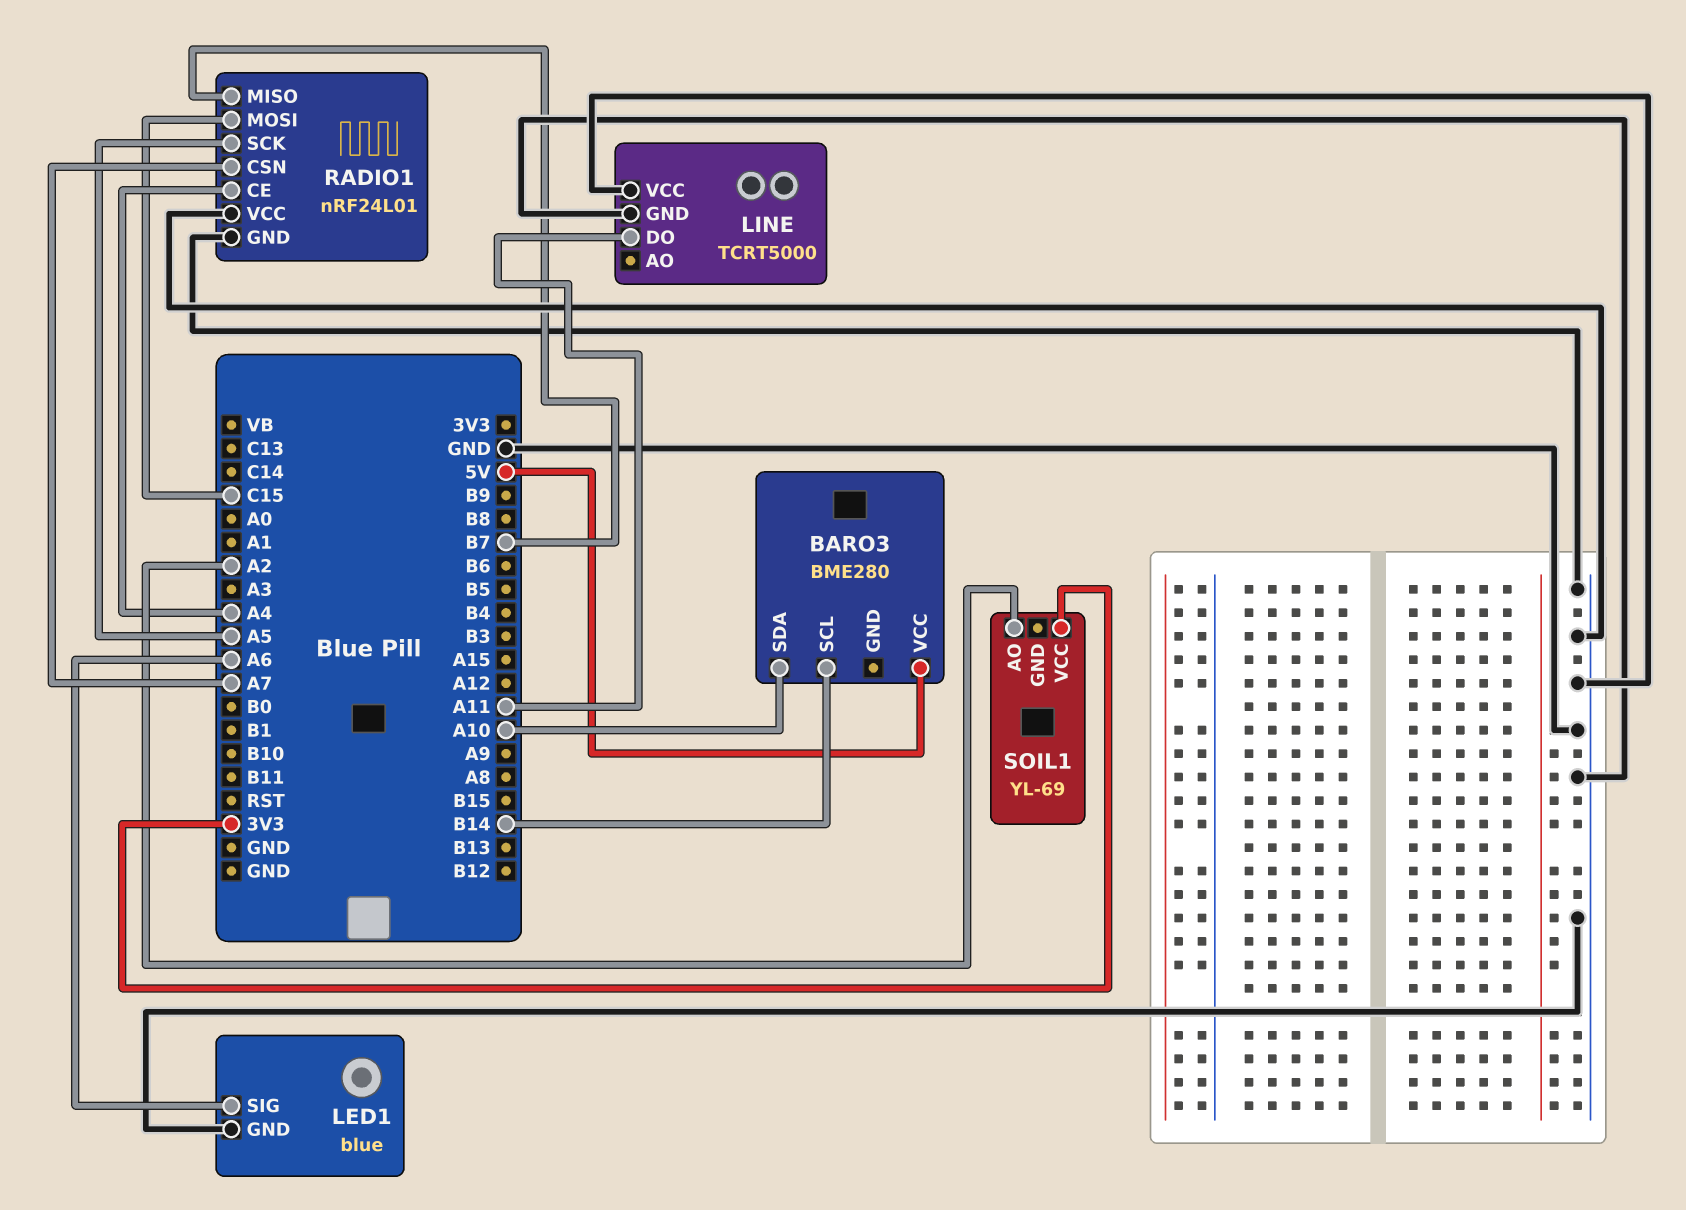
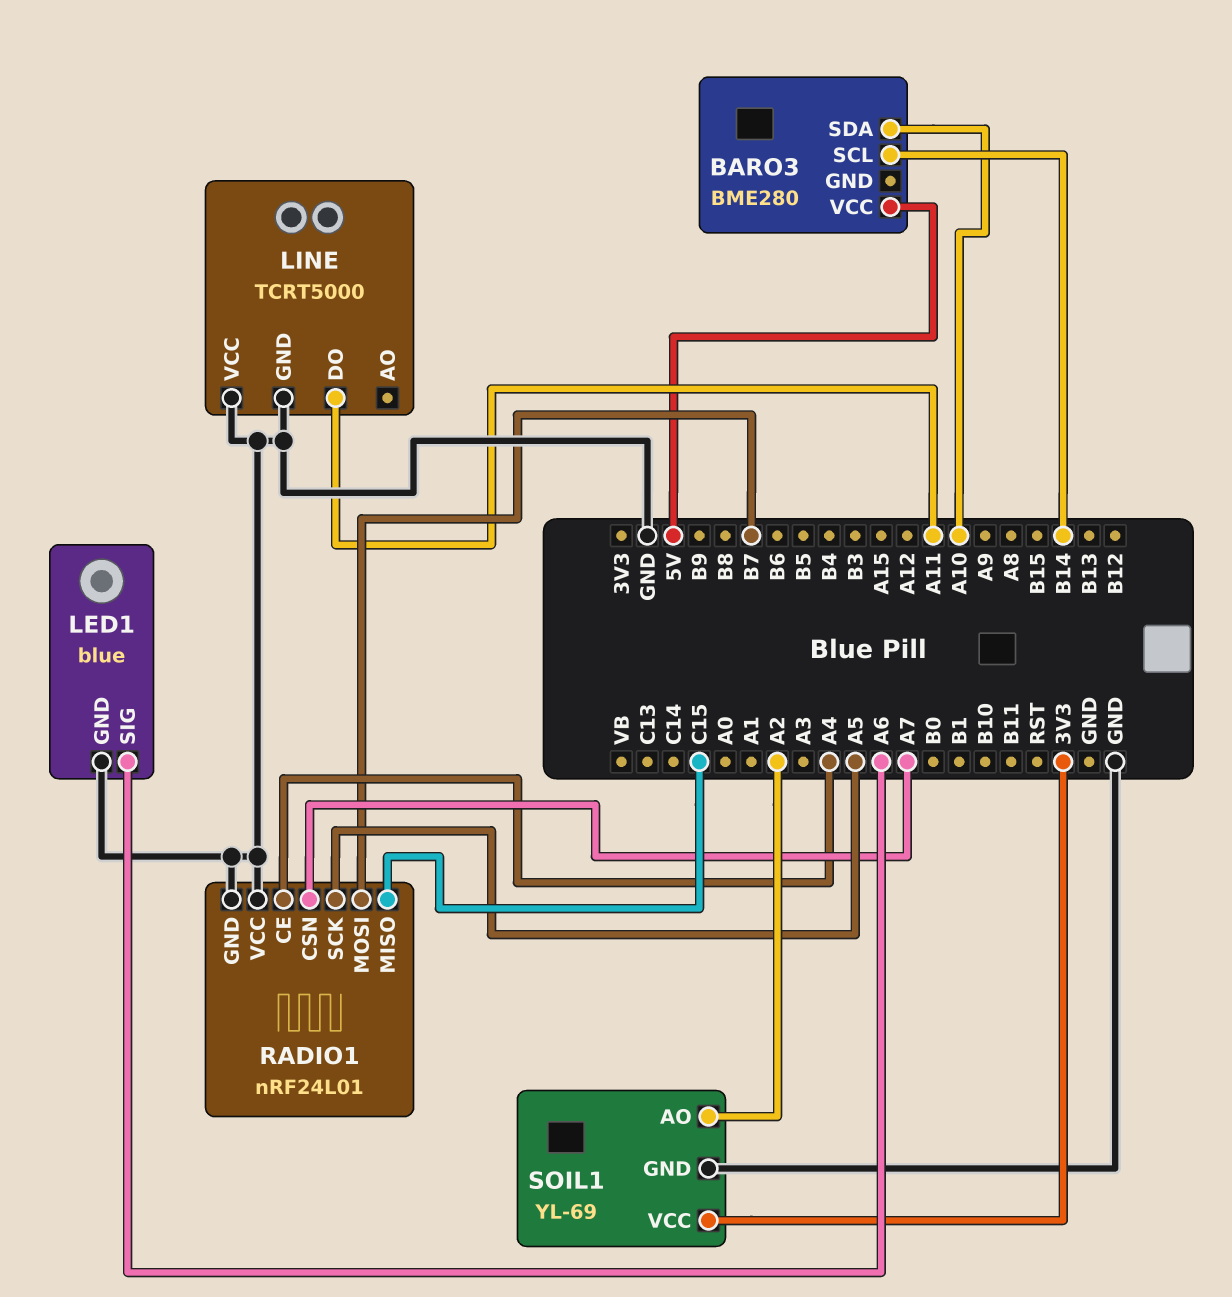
RADIO1 pin MISO: B7 -> C15
RADIO1 pin MOSI: C15 -> B7
SOIL1 pin GND: none -> GND

